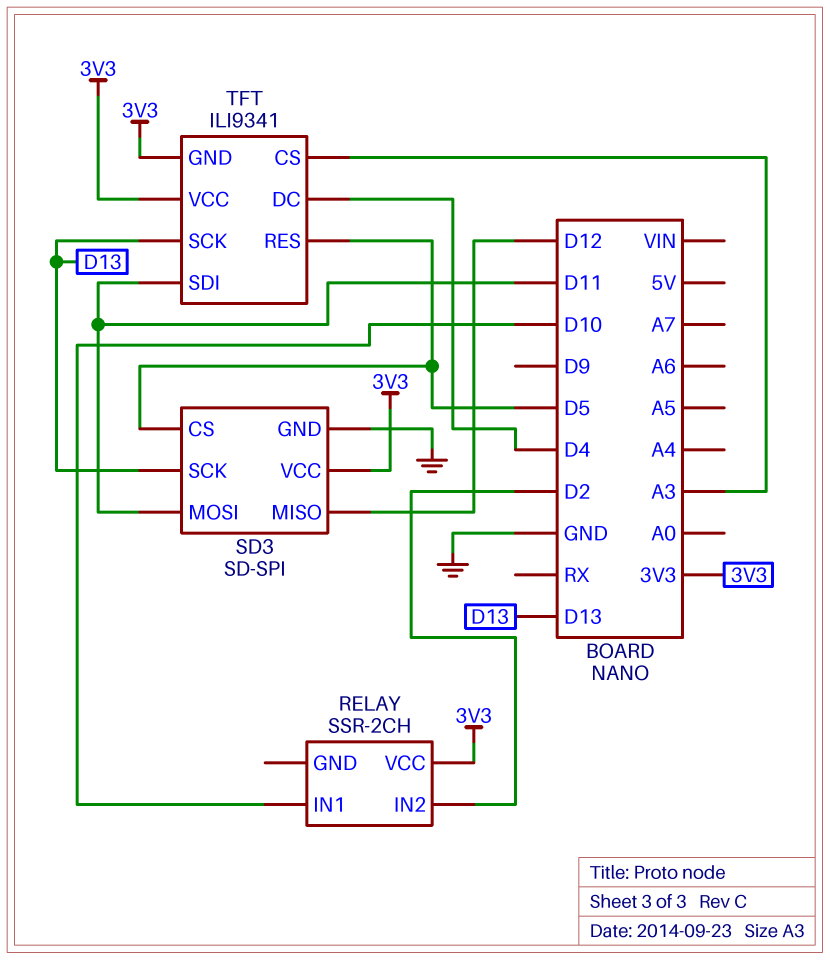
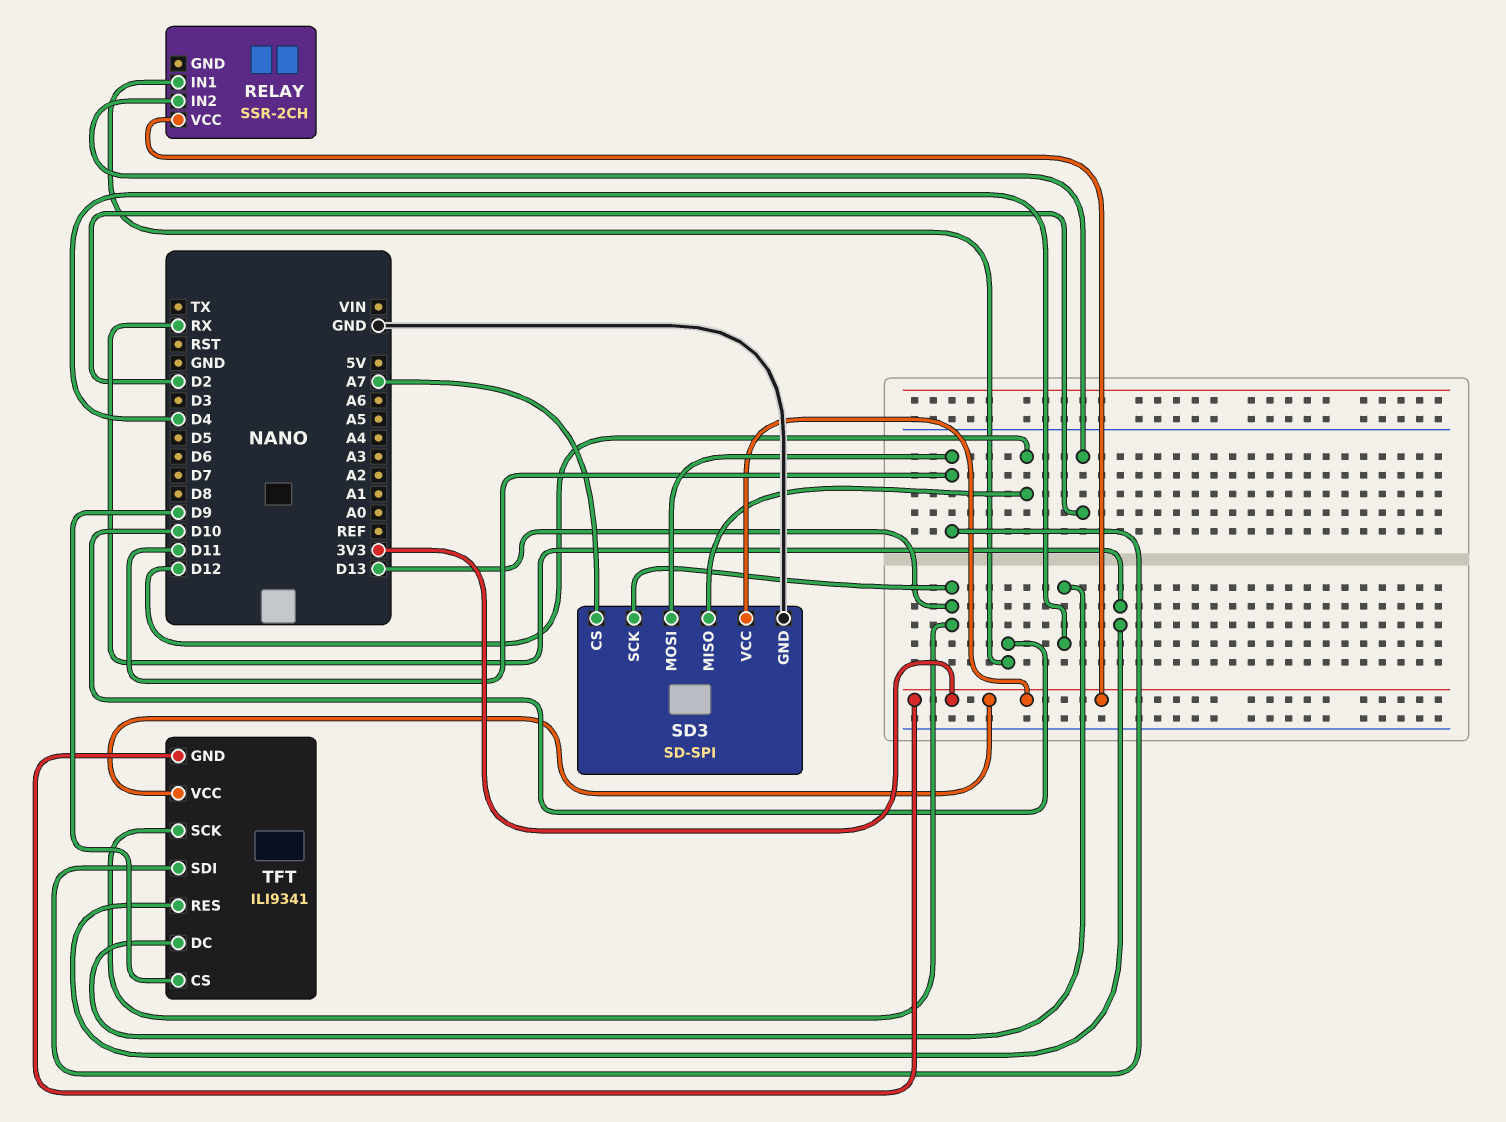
SD3 pin CS: D5 -> A7
TFT pin CS: A3 -> D9
TFT pin RES: D5 -> RX

